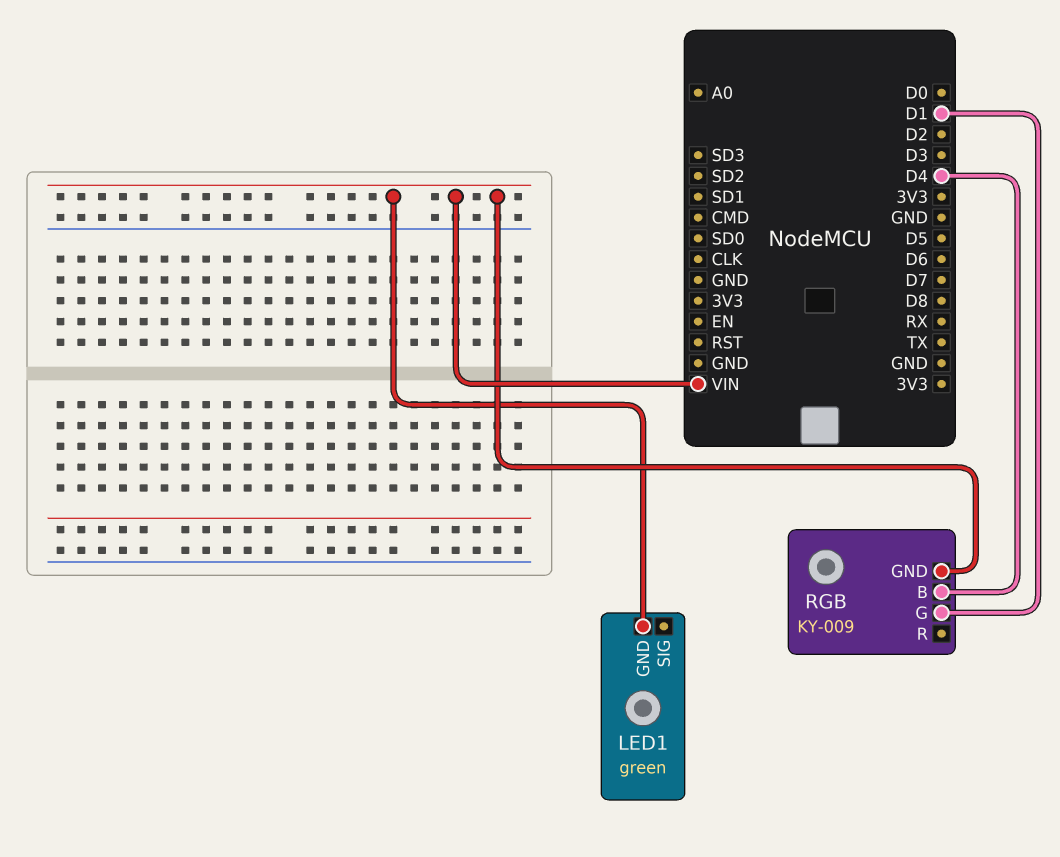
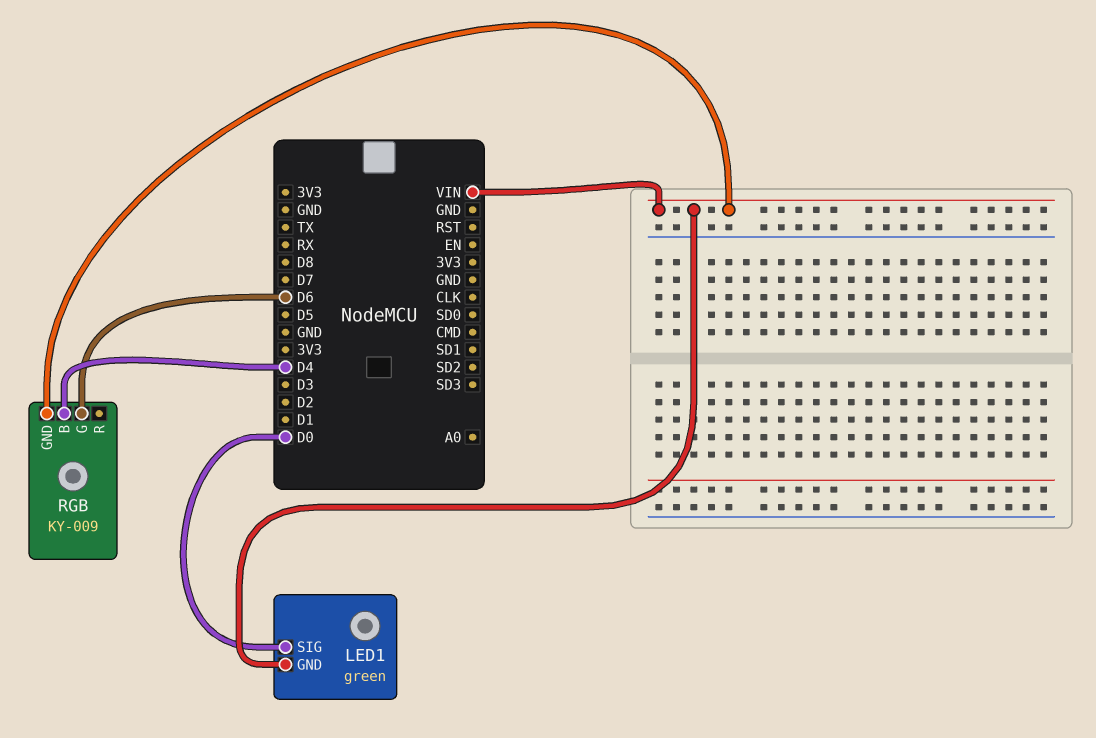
LED1 pin SIG: none -> D0
RGB pin G: D1 -> D6

